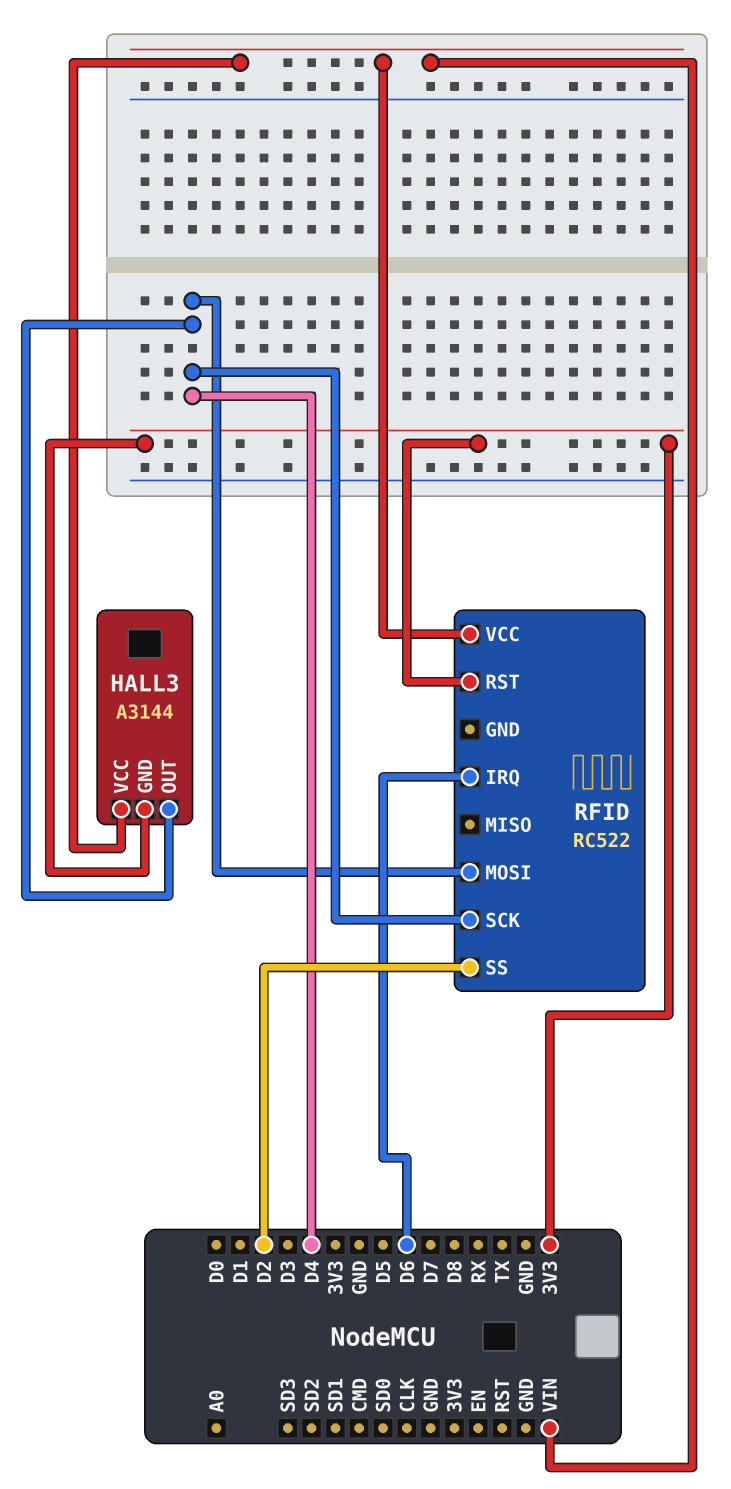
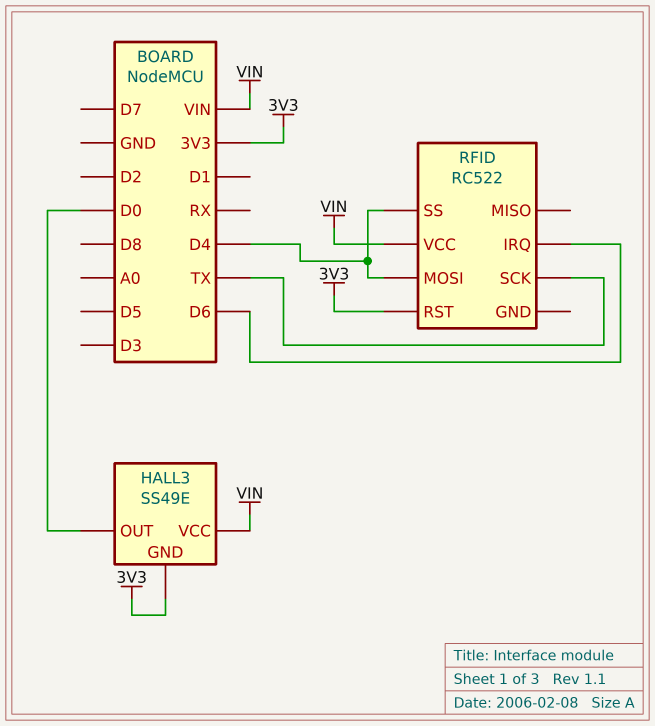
HALL3: A3144 -> SS49E
HALL3 pin OUT: D4 -> D0
RFID pin SCK: D4 -> TX
RFID pin SS: D2 -> D4

